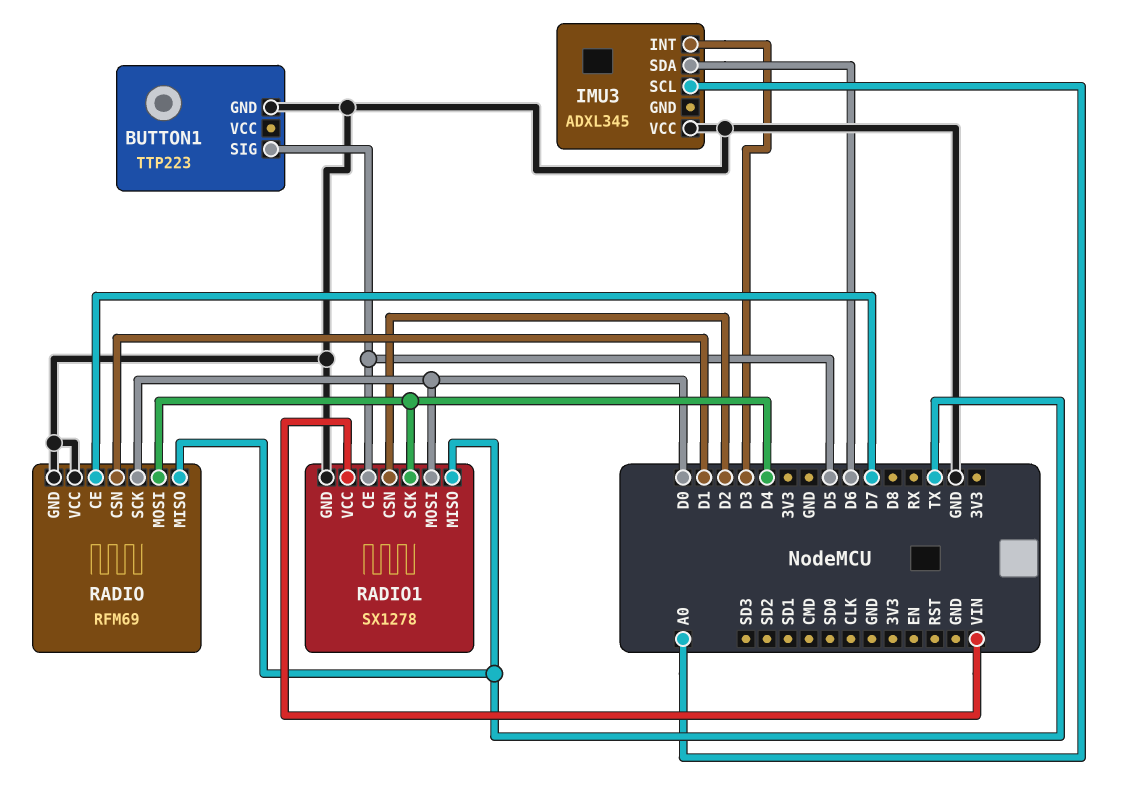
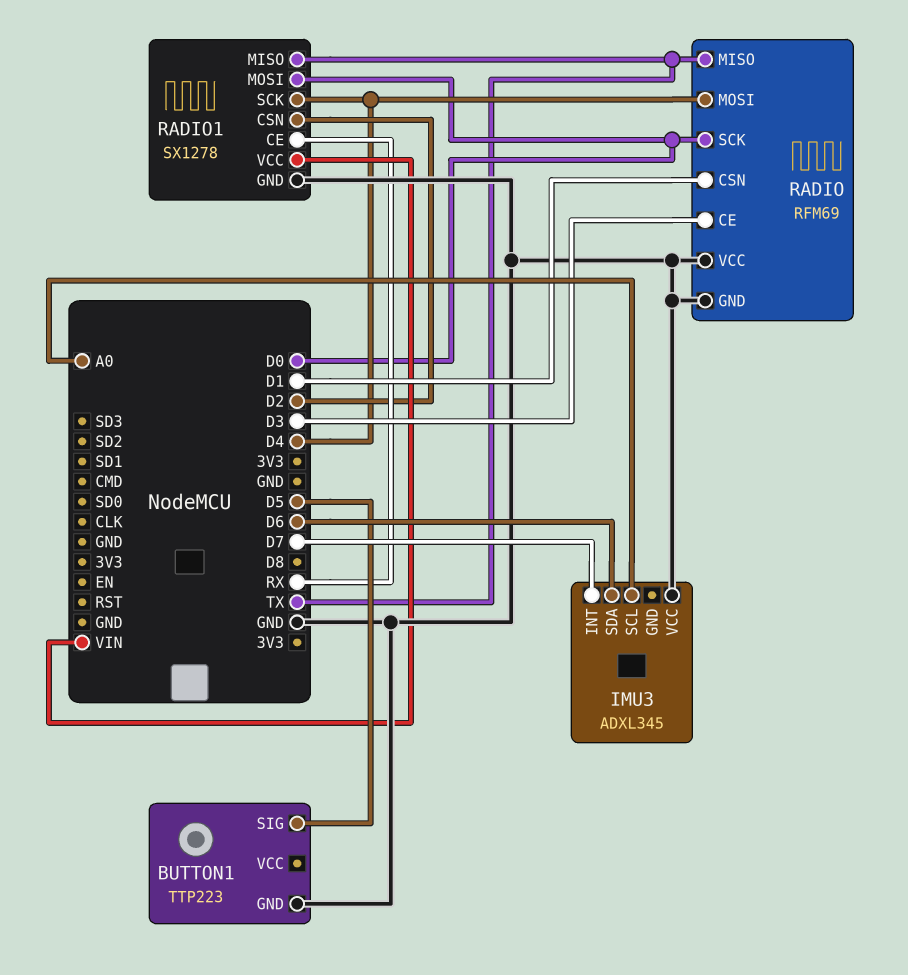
IMU3 pin INT: D3 -> D7
RADIO pin CE: D7 -> D3
RADIO1 pin CE: D5 -> RX

